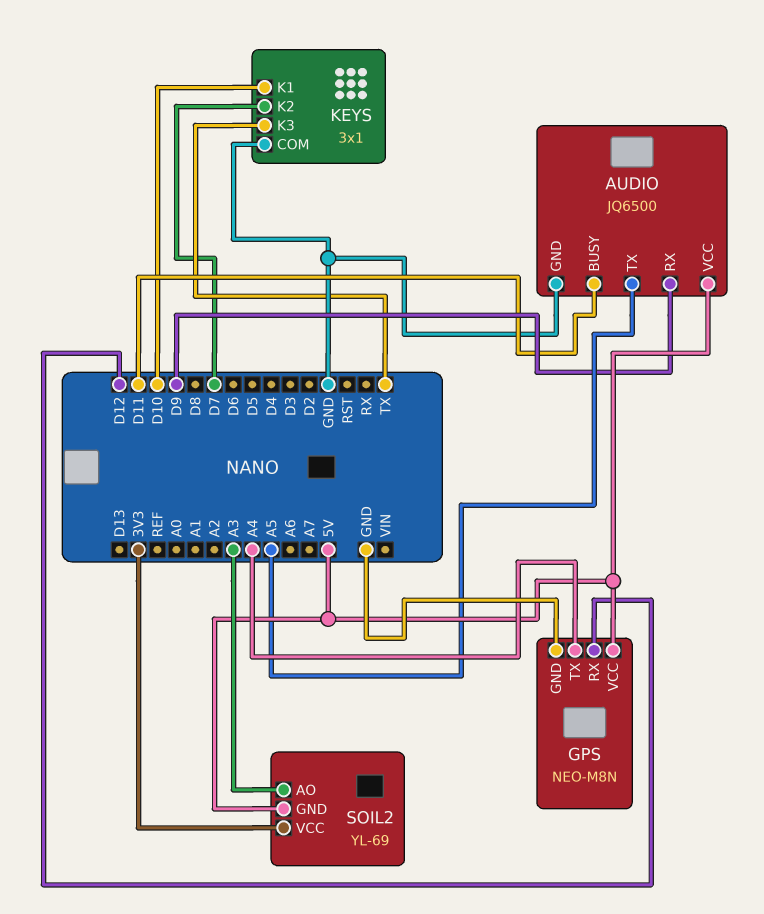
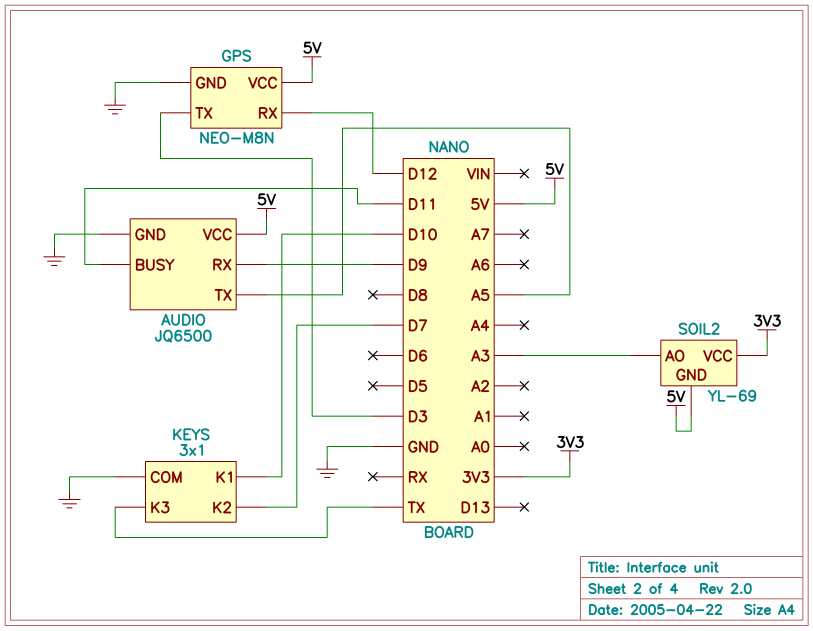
GPS pin TX: A4 -> D3

